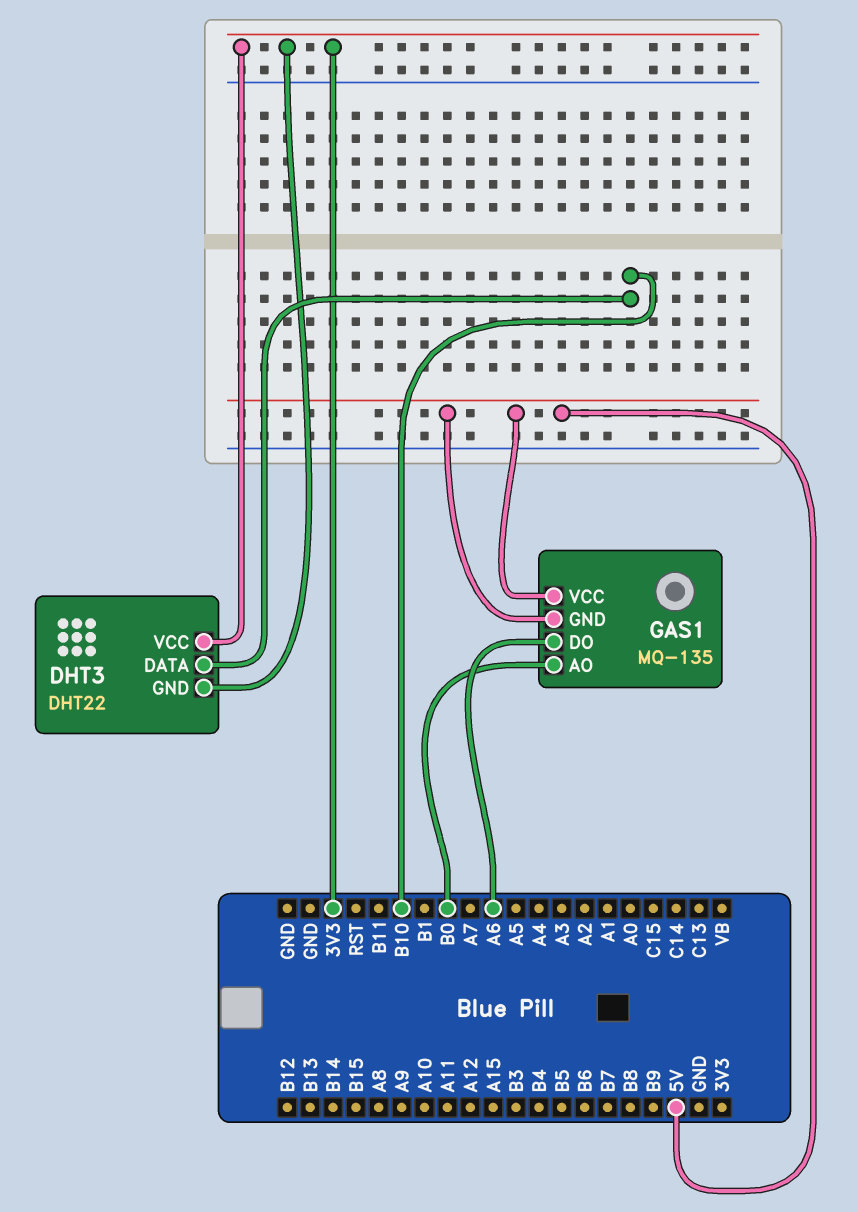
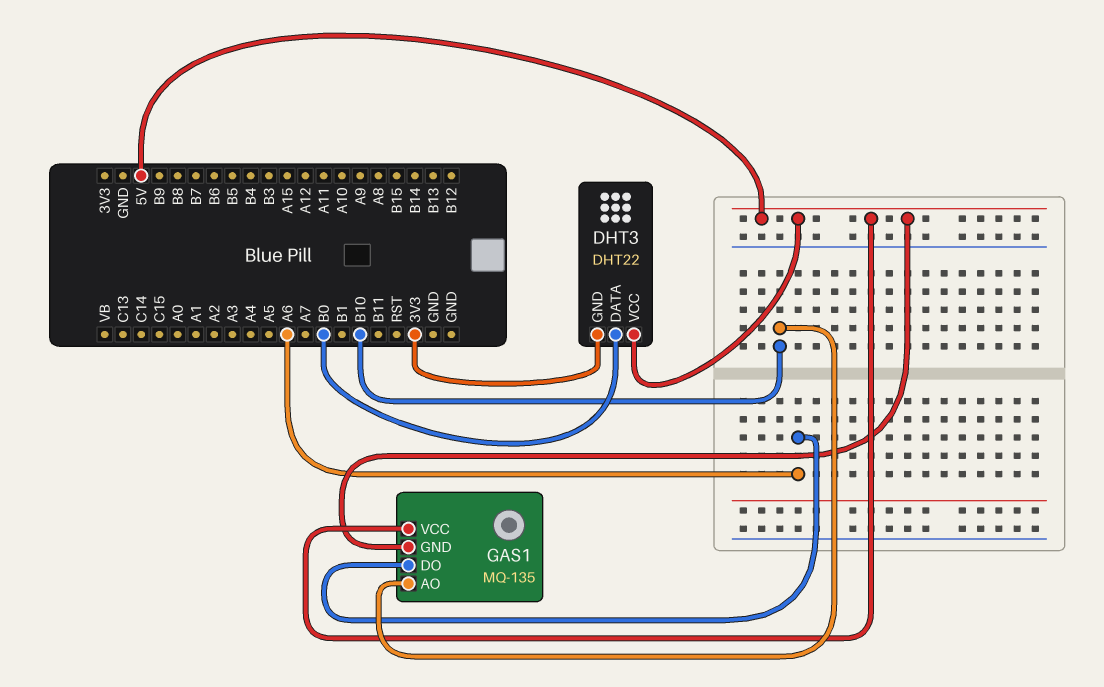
DHT3 pin DATA: B10 -> B0
DHT3 pin VCC: 3V3 -> 5V
GAS1 pin AO: B0 -> B10

